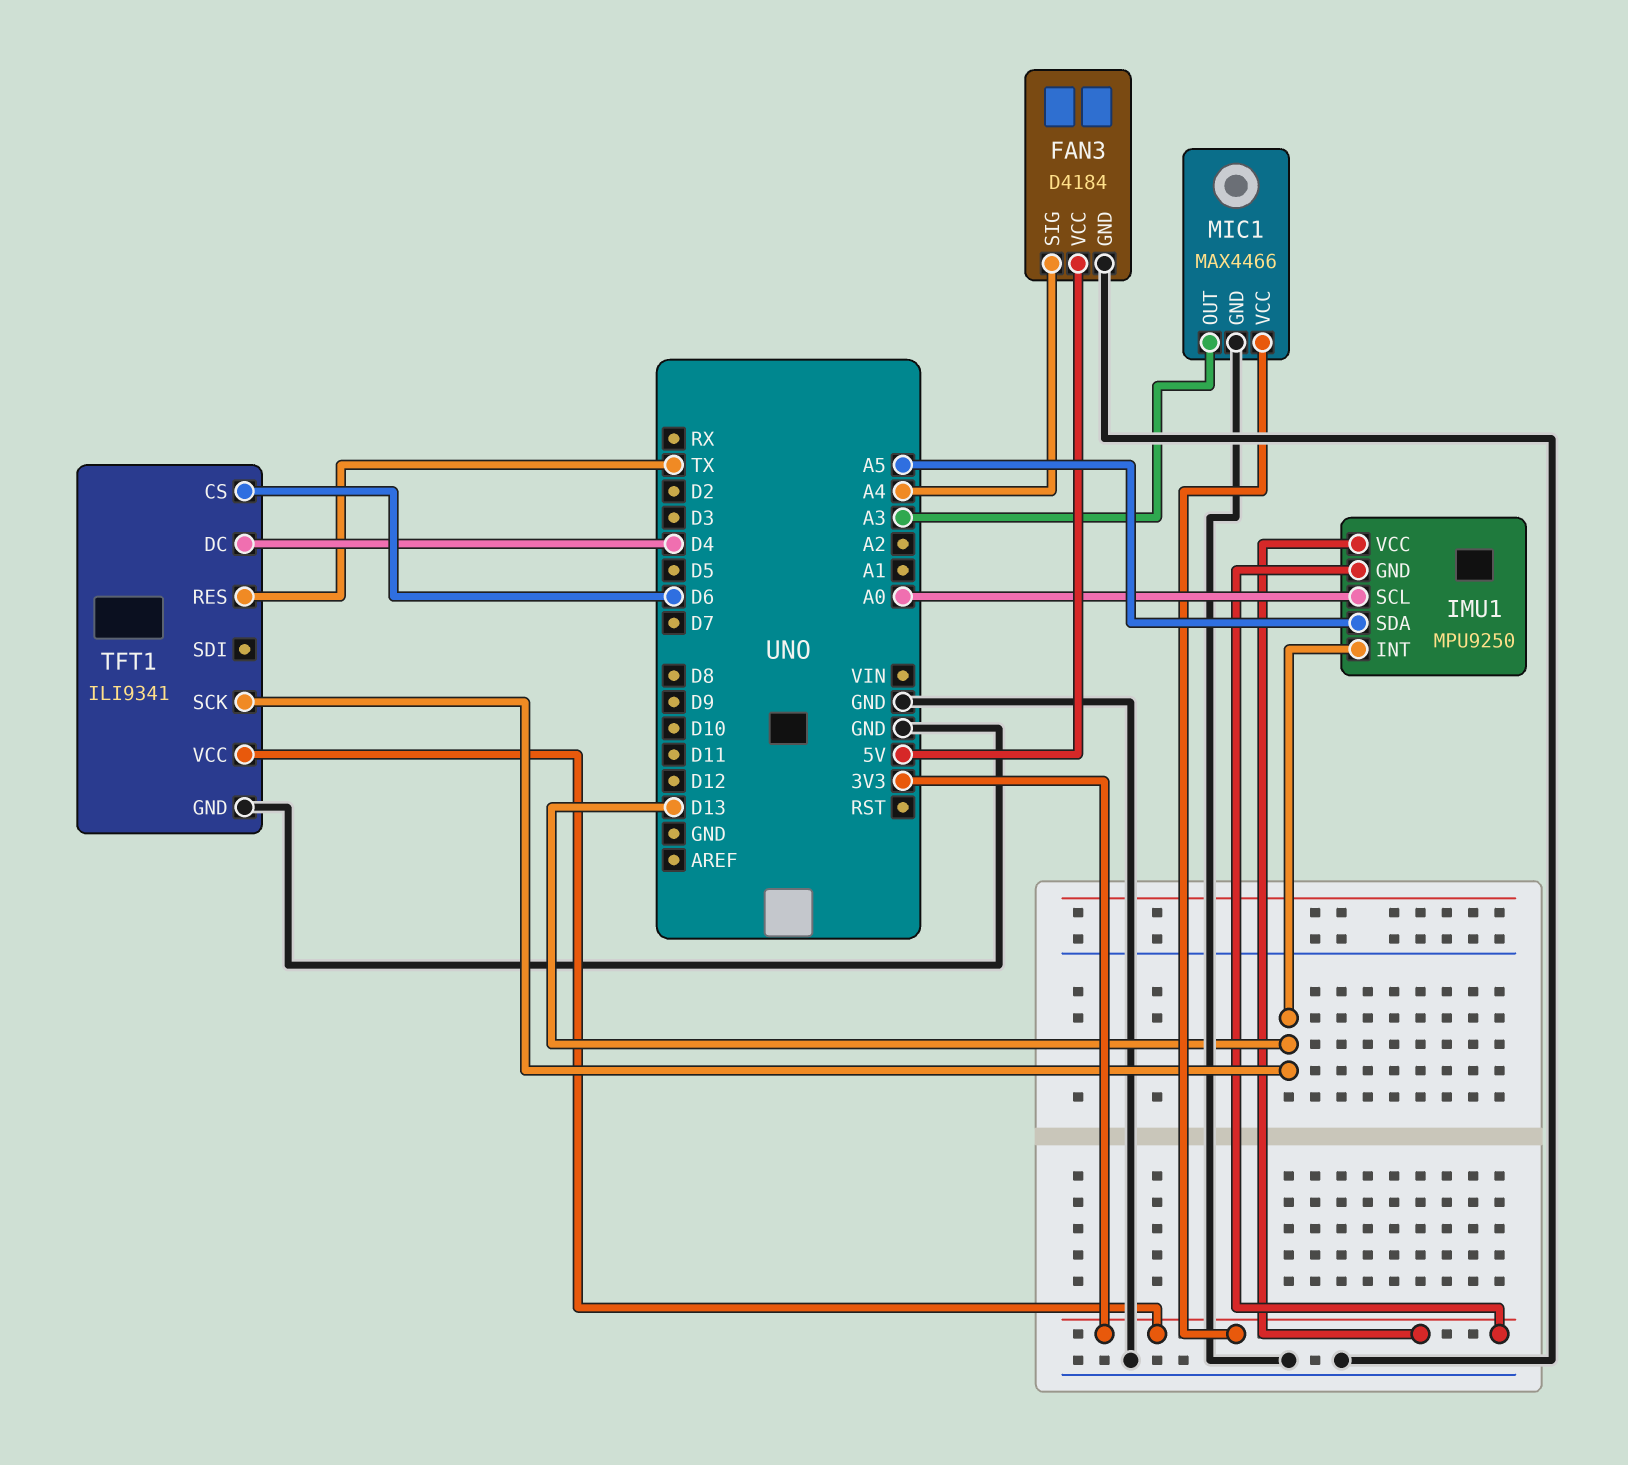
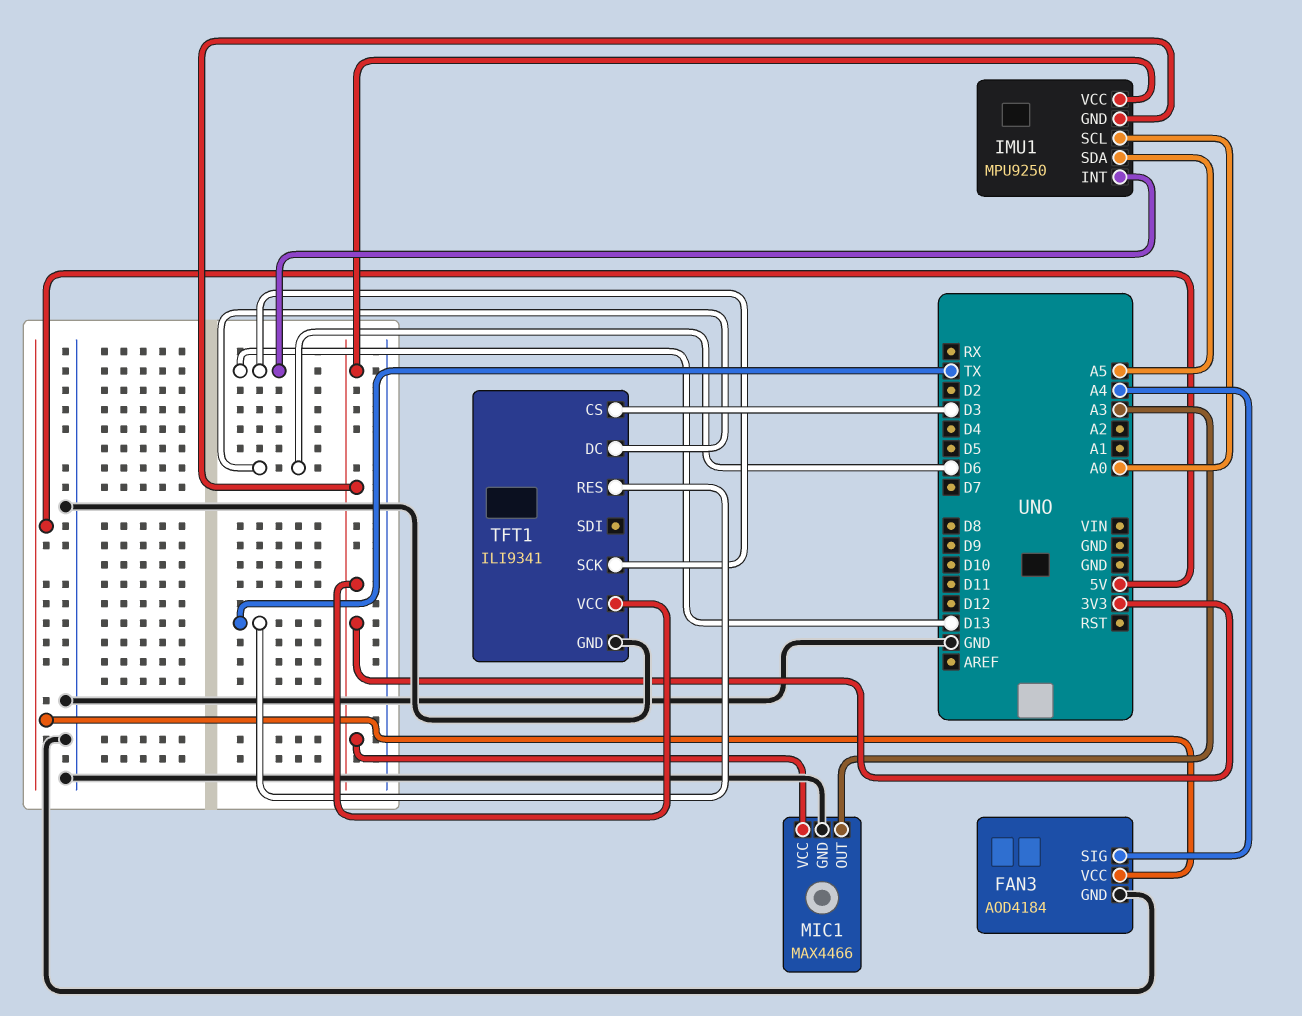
FAN3: D4184 -> AOD4184
TFT1 pin CS: D6 -> D3
TFT1 pin DC: D4 -> D6

